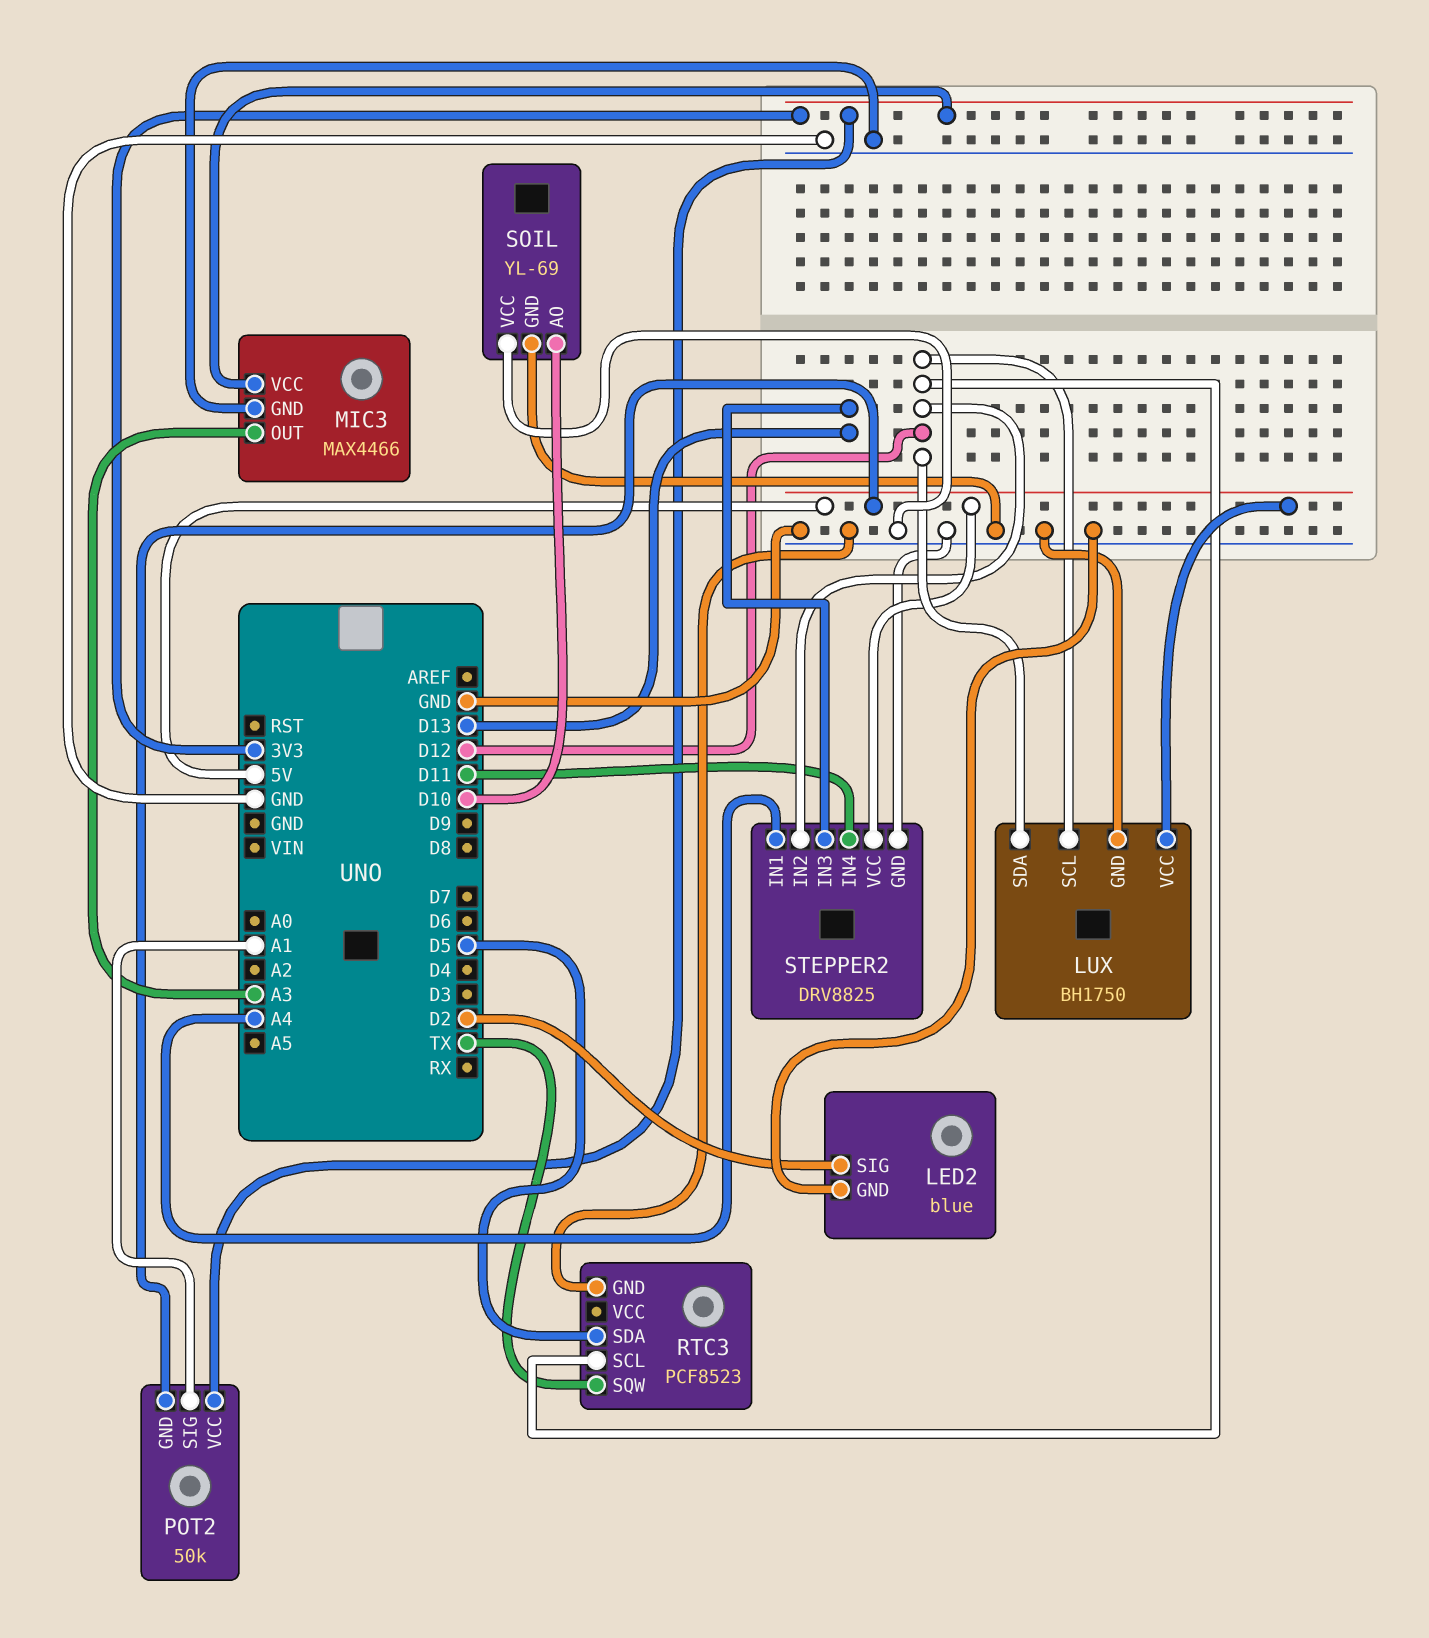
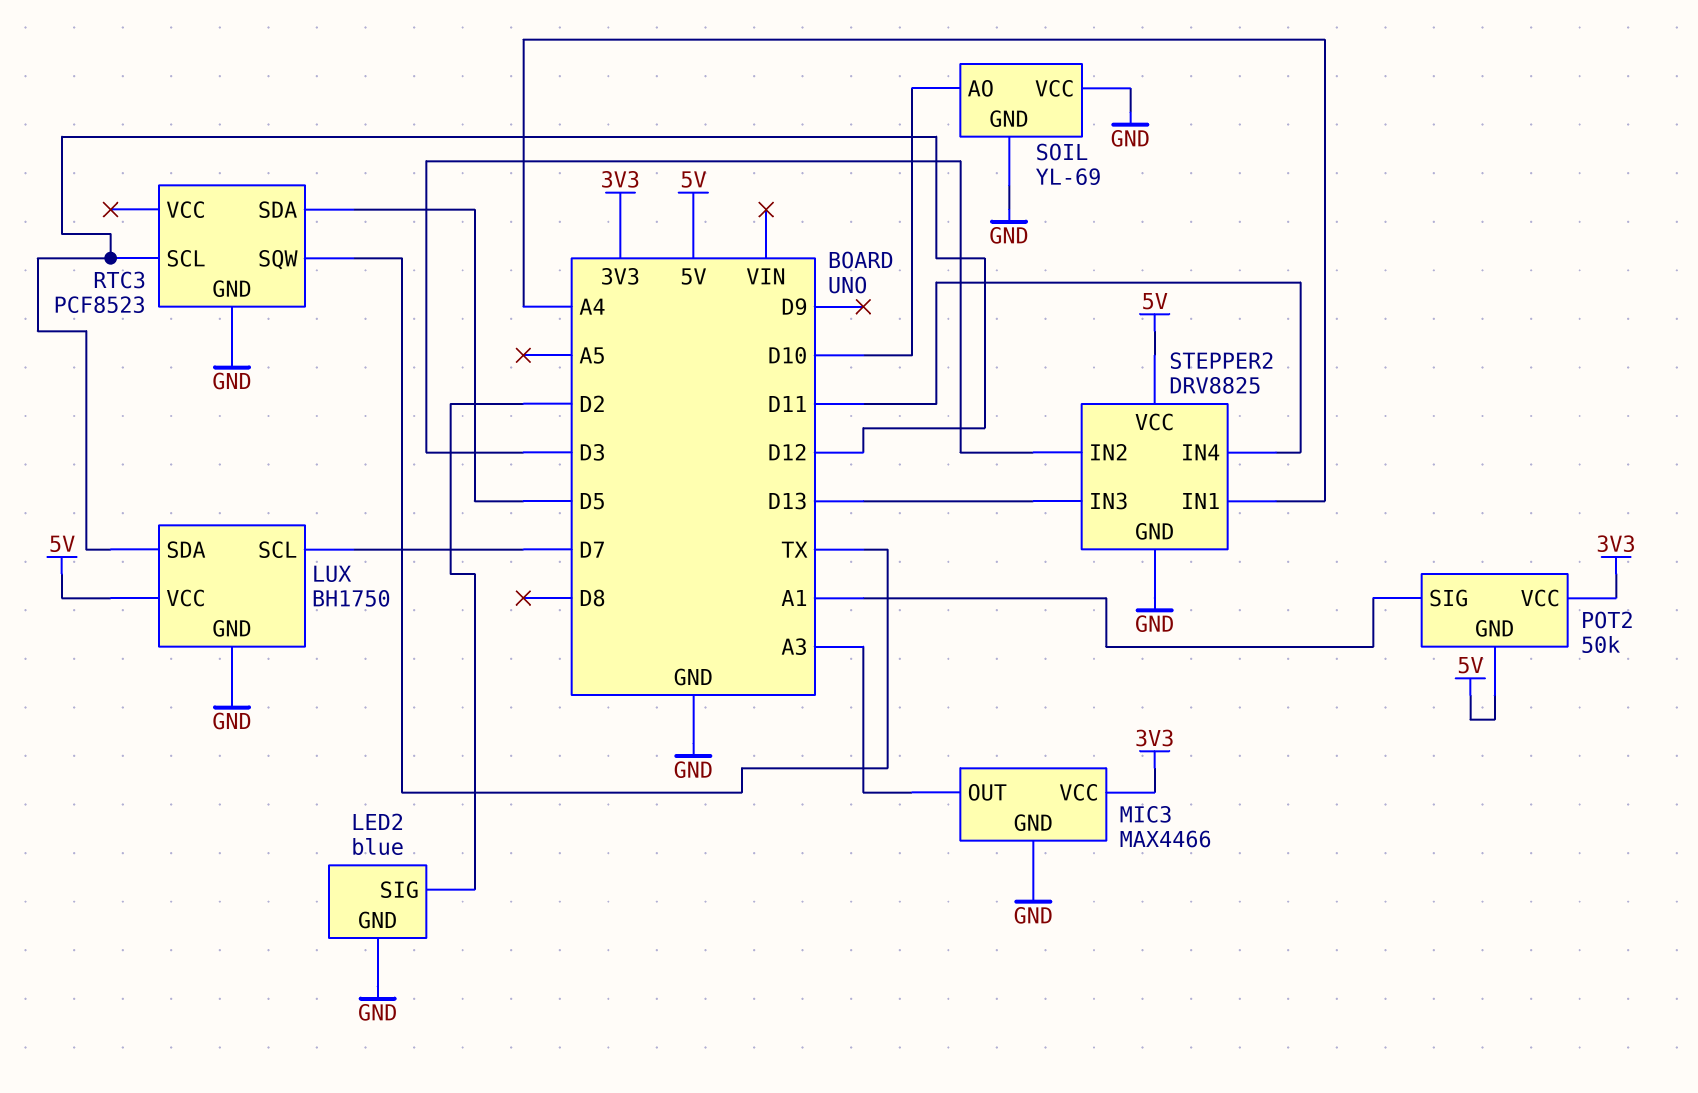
LUX pin SCL: D12 -> D7
STEPPER2 pin IN2: D12 -> D3

